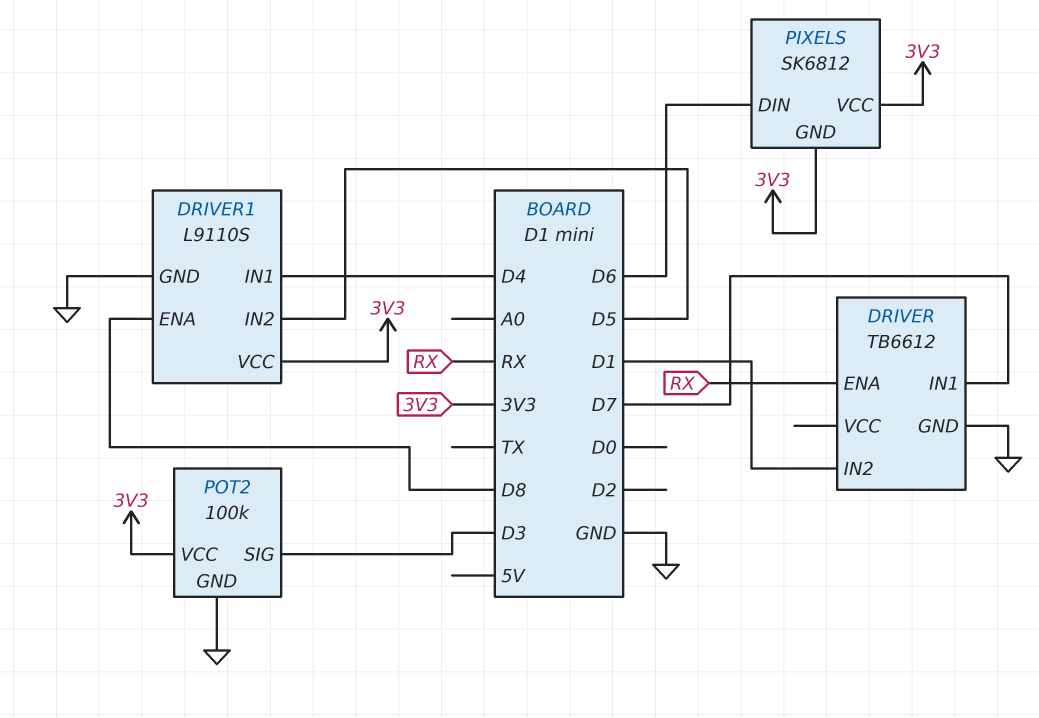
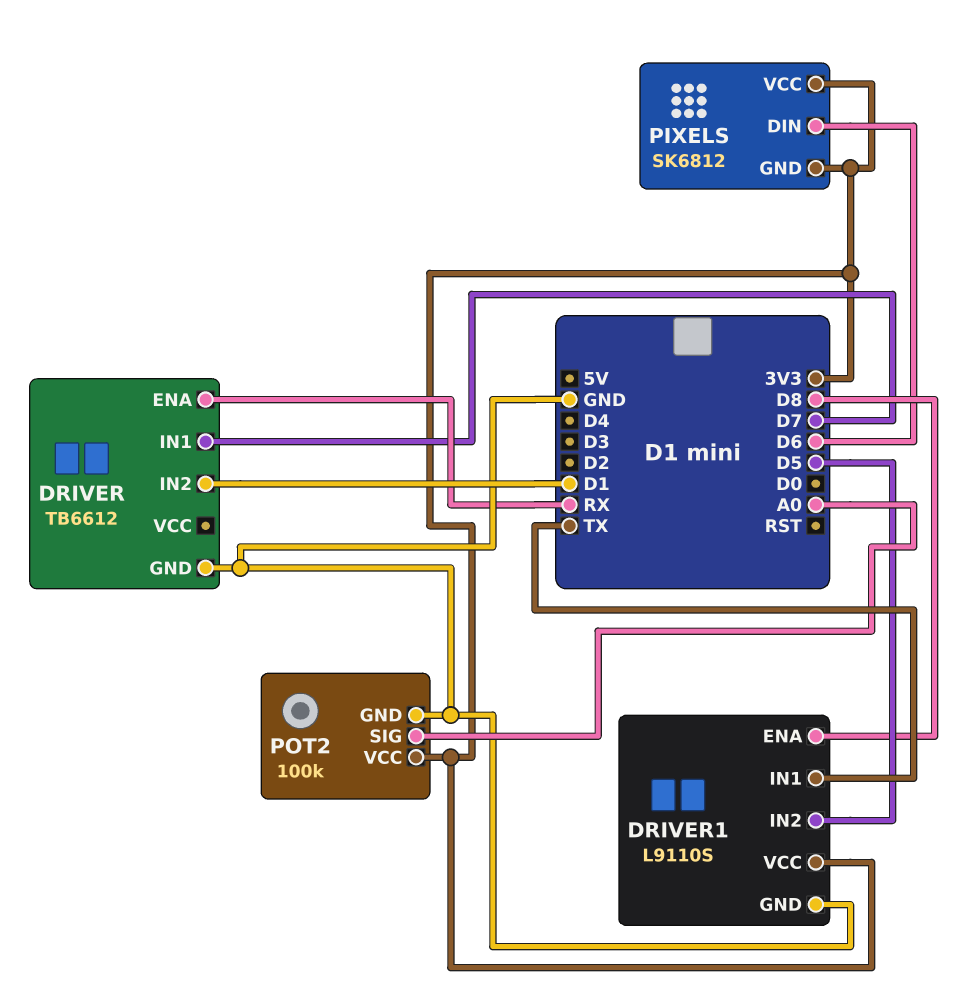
DRIVER1 pin IN1: D4 -> TX
POT2 pin SIG: D3 -> A0

